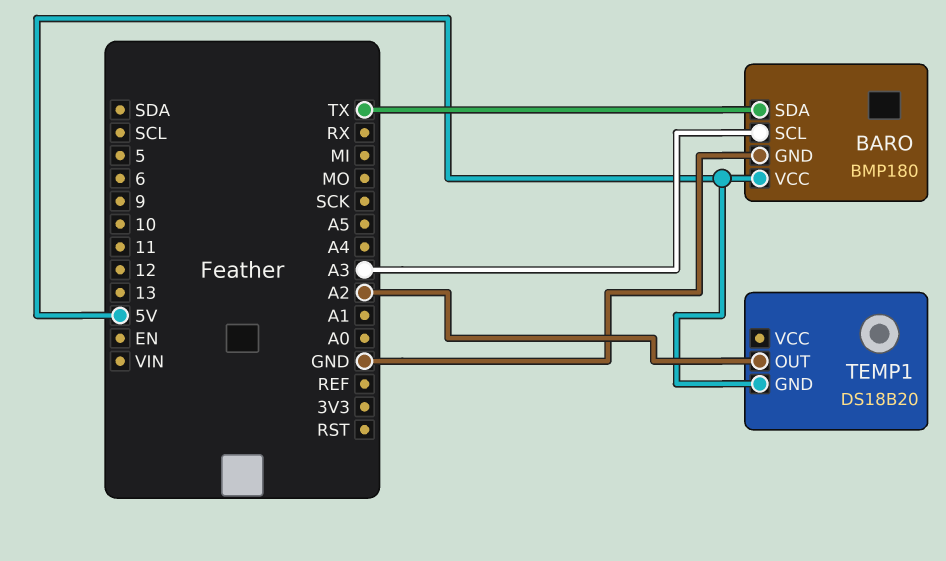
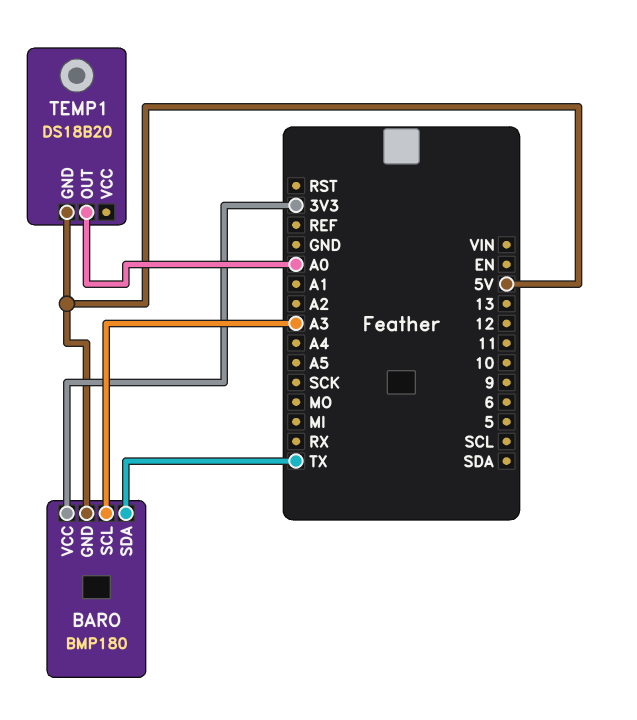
BARO pin GND: GND -> 5V
BARO pin VCC: 5V -> 3V3
TEMP1 pin OUT: A2 -> A0

